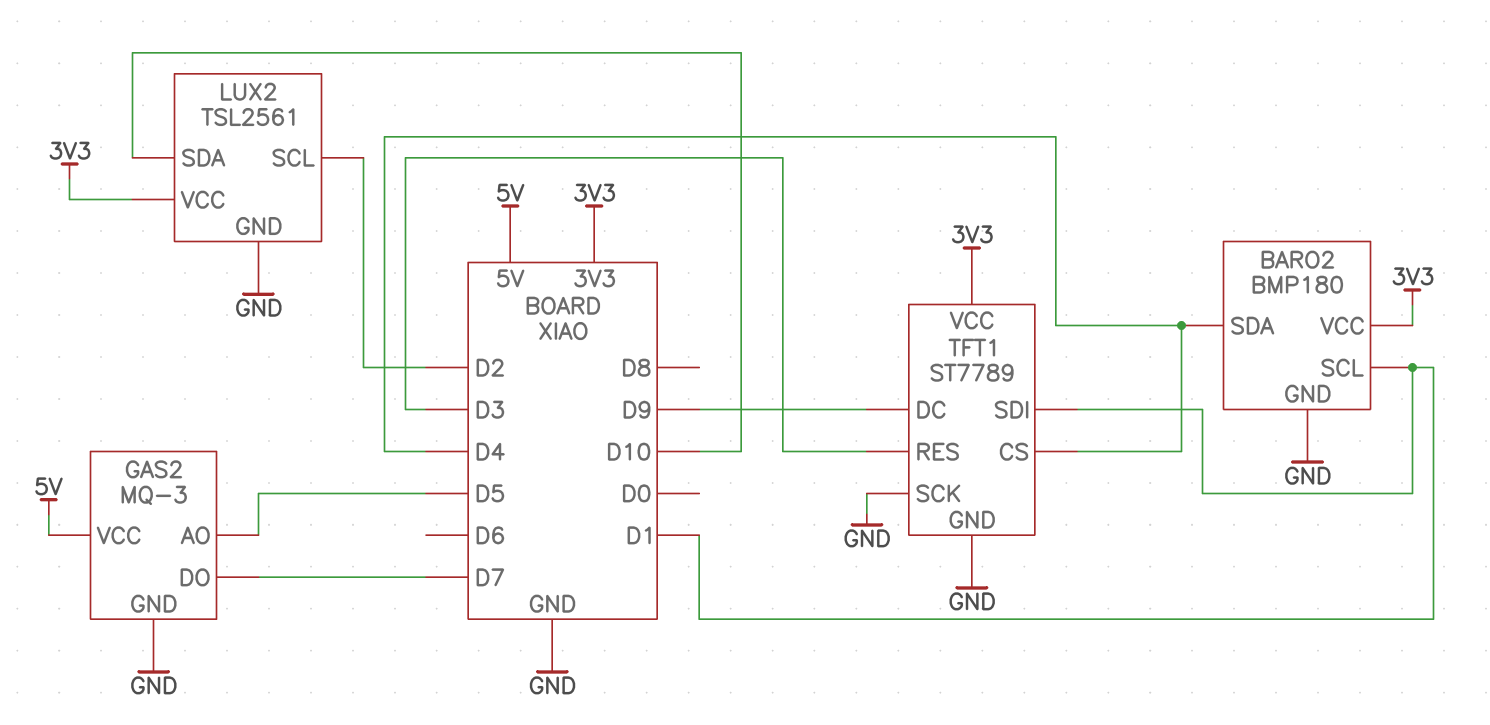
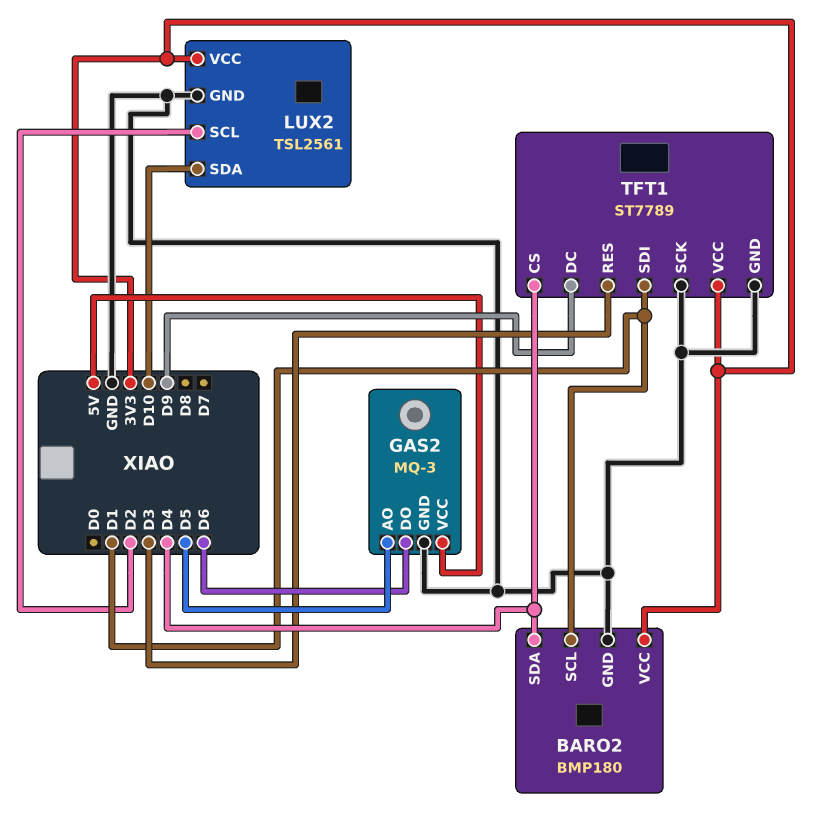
GAS2 pin DO: D7 -> D6

